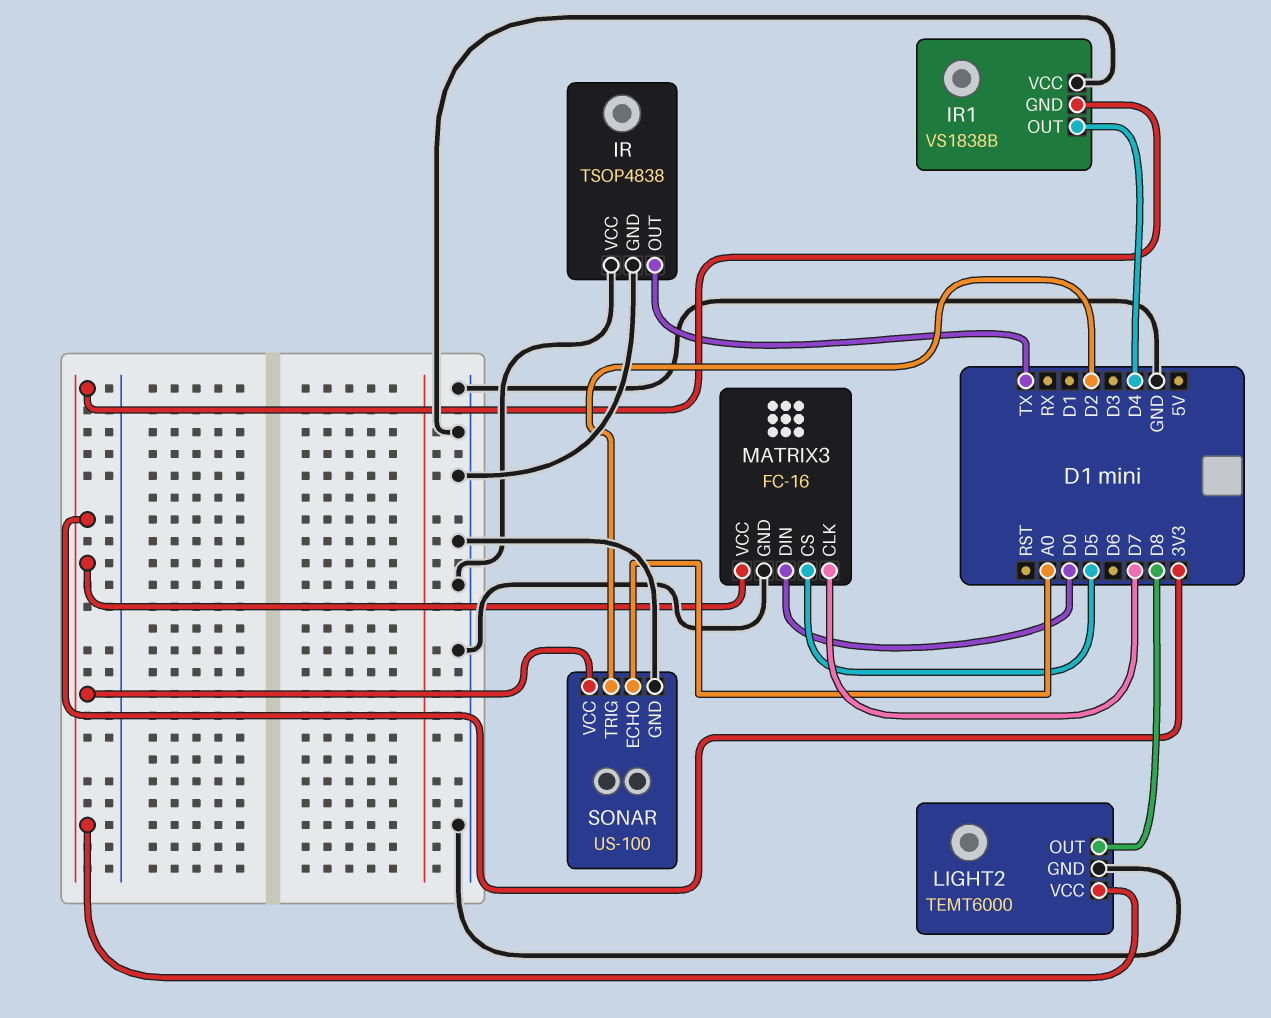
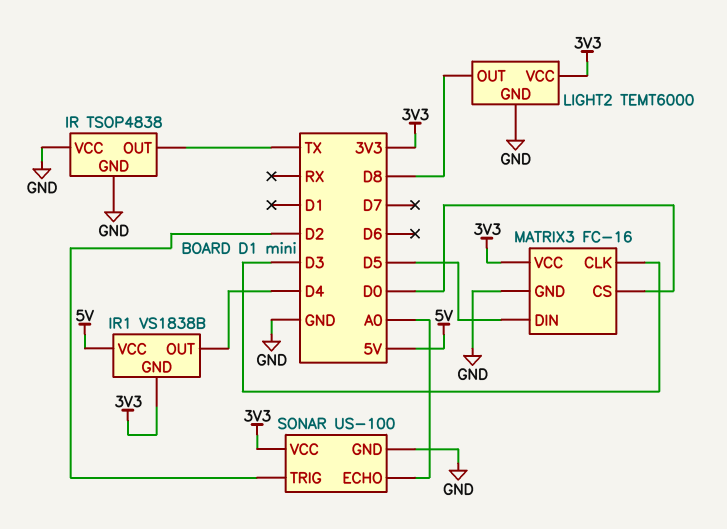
IR1 pin VCC: GND -> 5V
MATRIX3 pin CLK: D7 -> D3
MATRIX3 pin CS: D5 -> D0
MATRIX3 pin DIN: D0 -> D5

